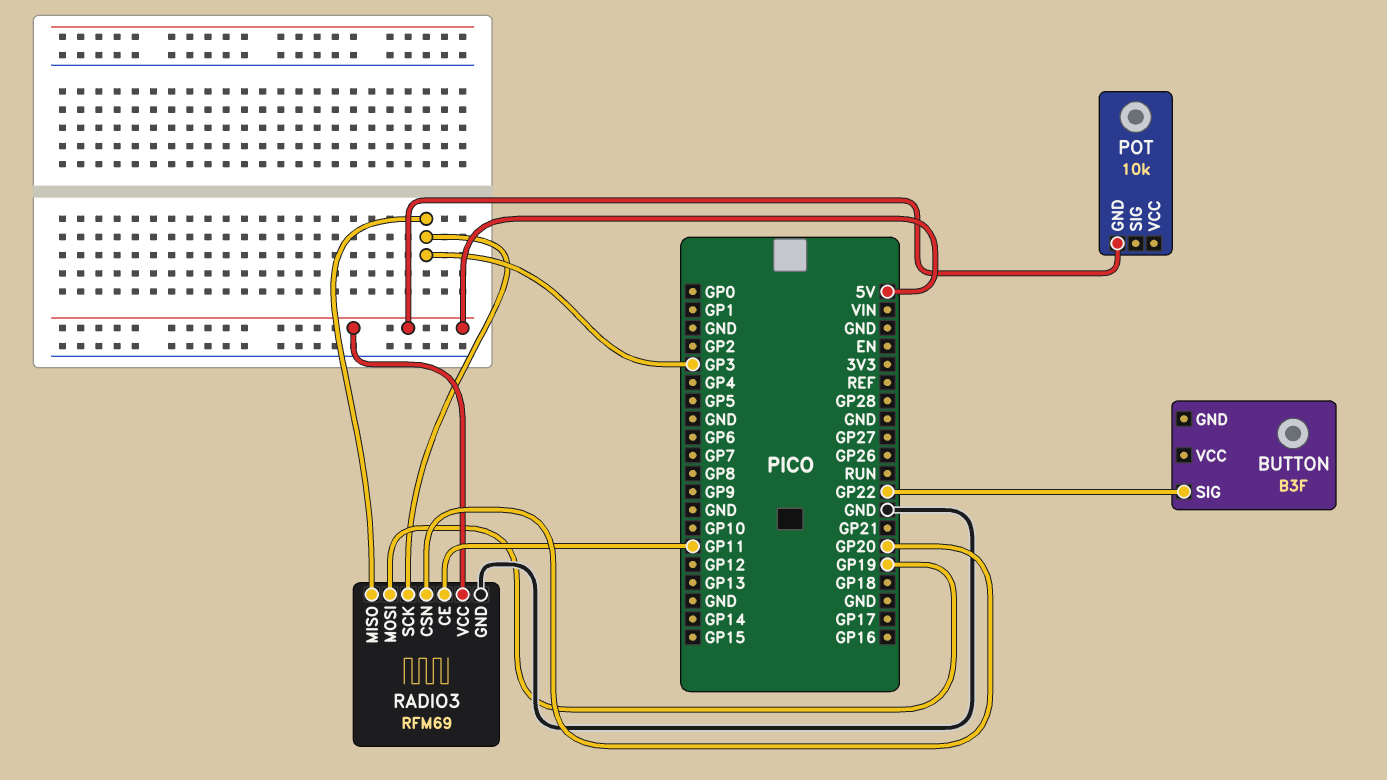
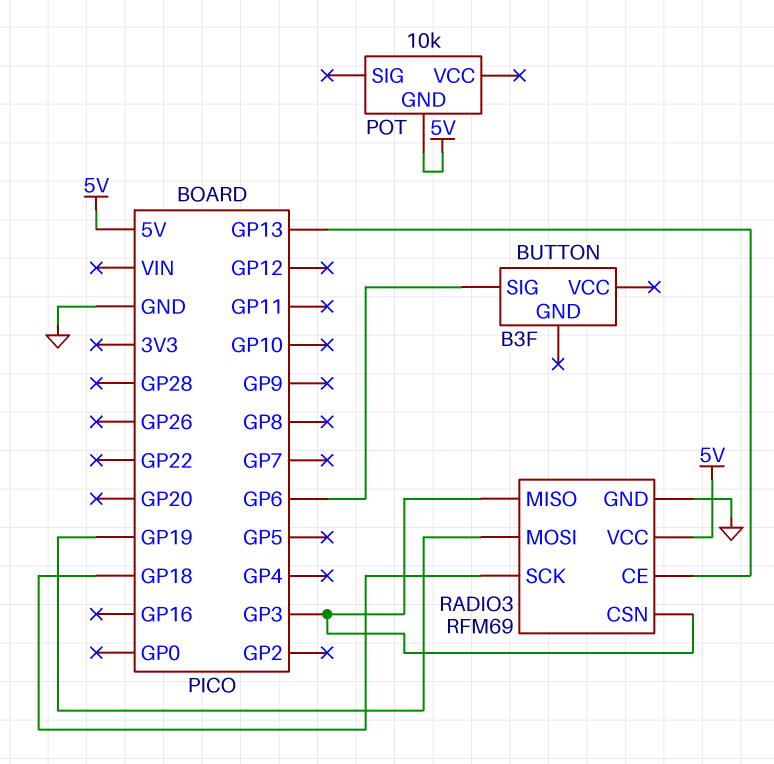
BUTTON pin SIG: GP22 -> GP6
RADIO3 pin CE: GP11 -> GP13
RADIO3 pin CSN: GP20 -> GP3
RADIO3 pin SCK: GP3 -> GP18

